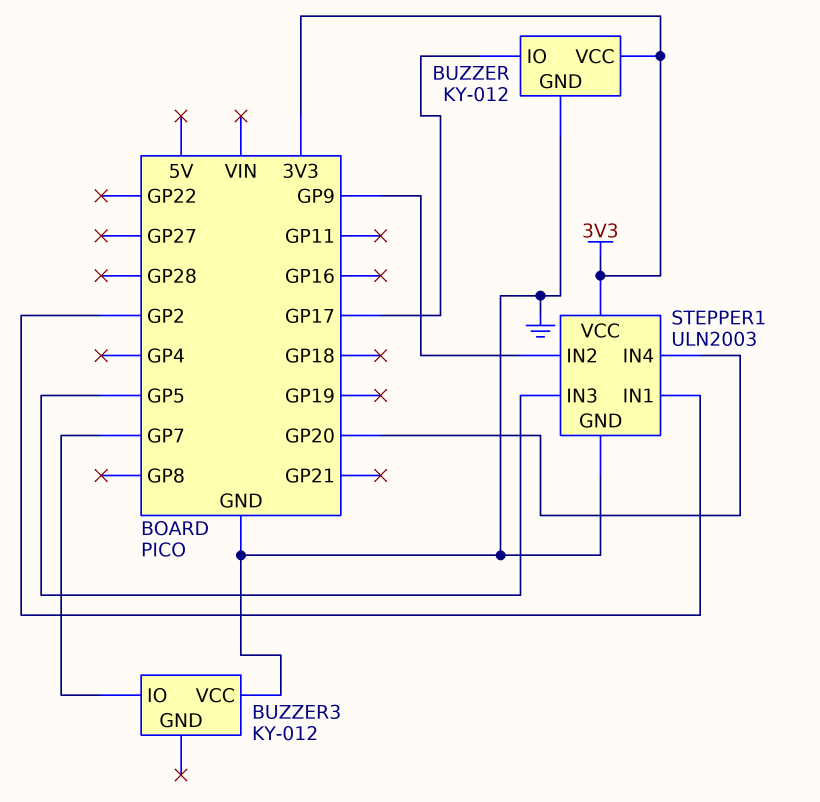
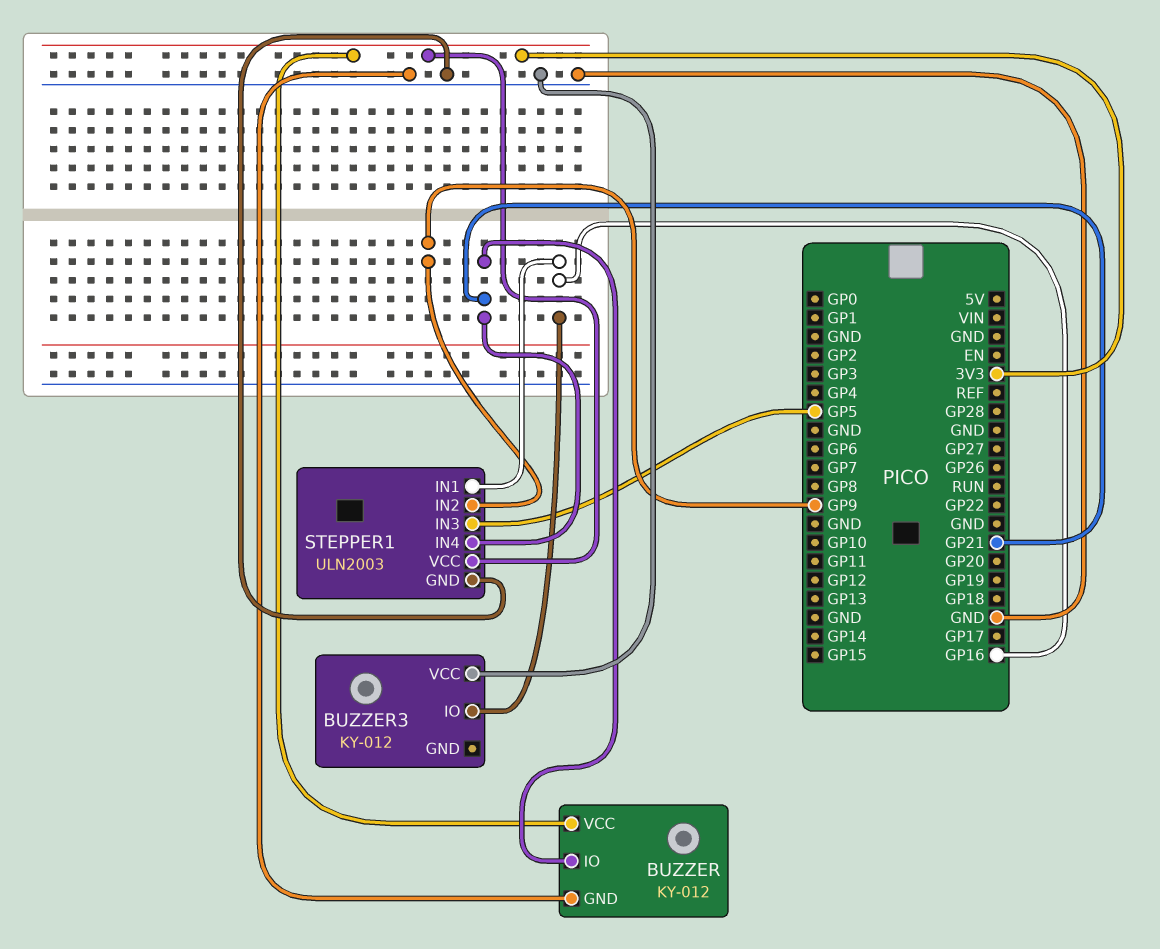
BUZZER pin IO: GP17 -> GP21
BUZZER3 pin IO: GP7 -> GP16
STEPPER1 pin IN1: GP2 -> GP16
STEPPER1 pin IN4: GP20 -> GP21

